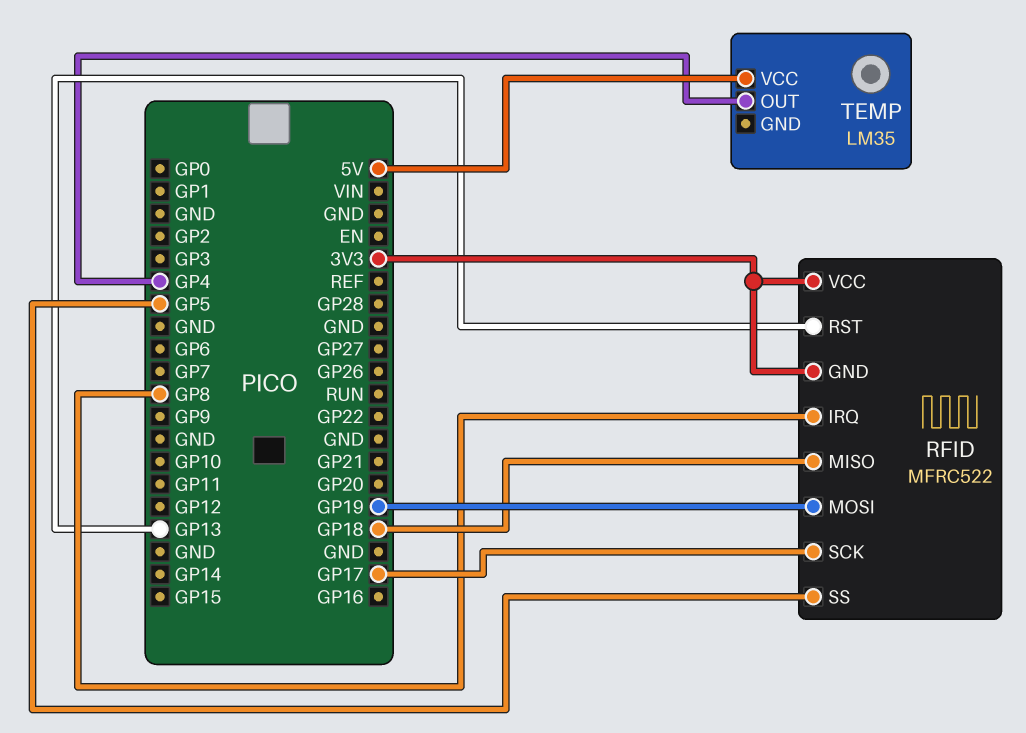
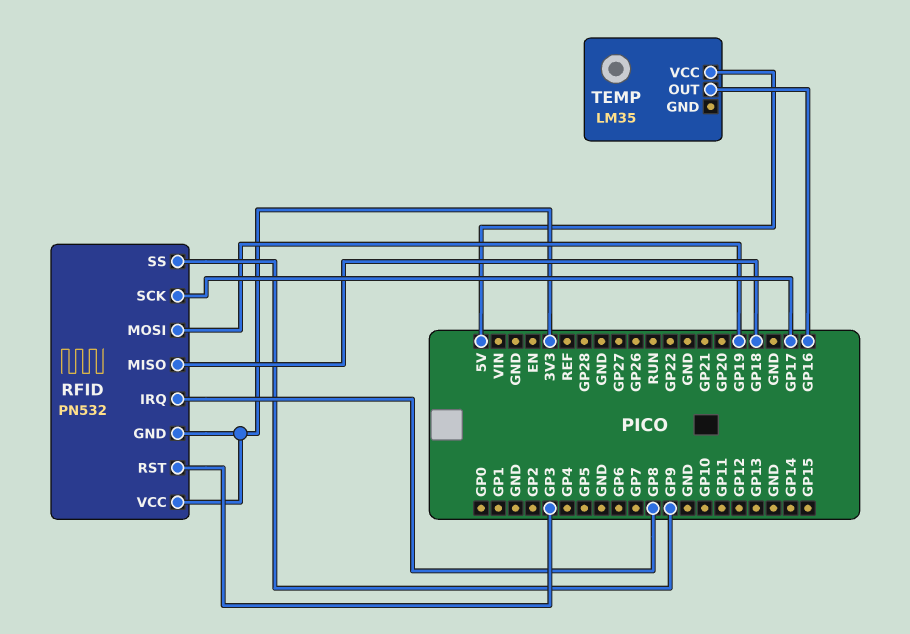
RFID: MFRC522 -> PN532
RFID pin RST: GP13 -> GP3
RFID pin SS: GP5 -> GP9
TEMP pin OUT: GP4 -> GP16

